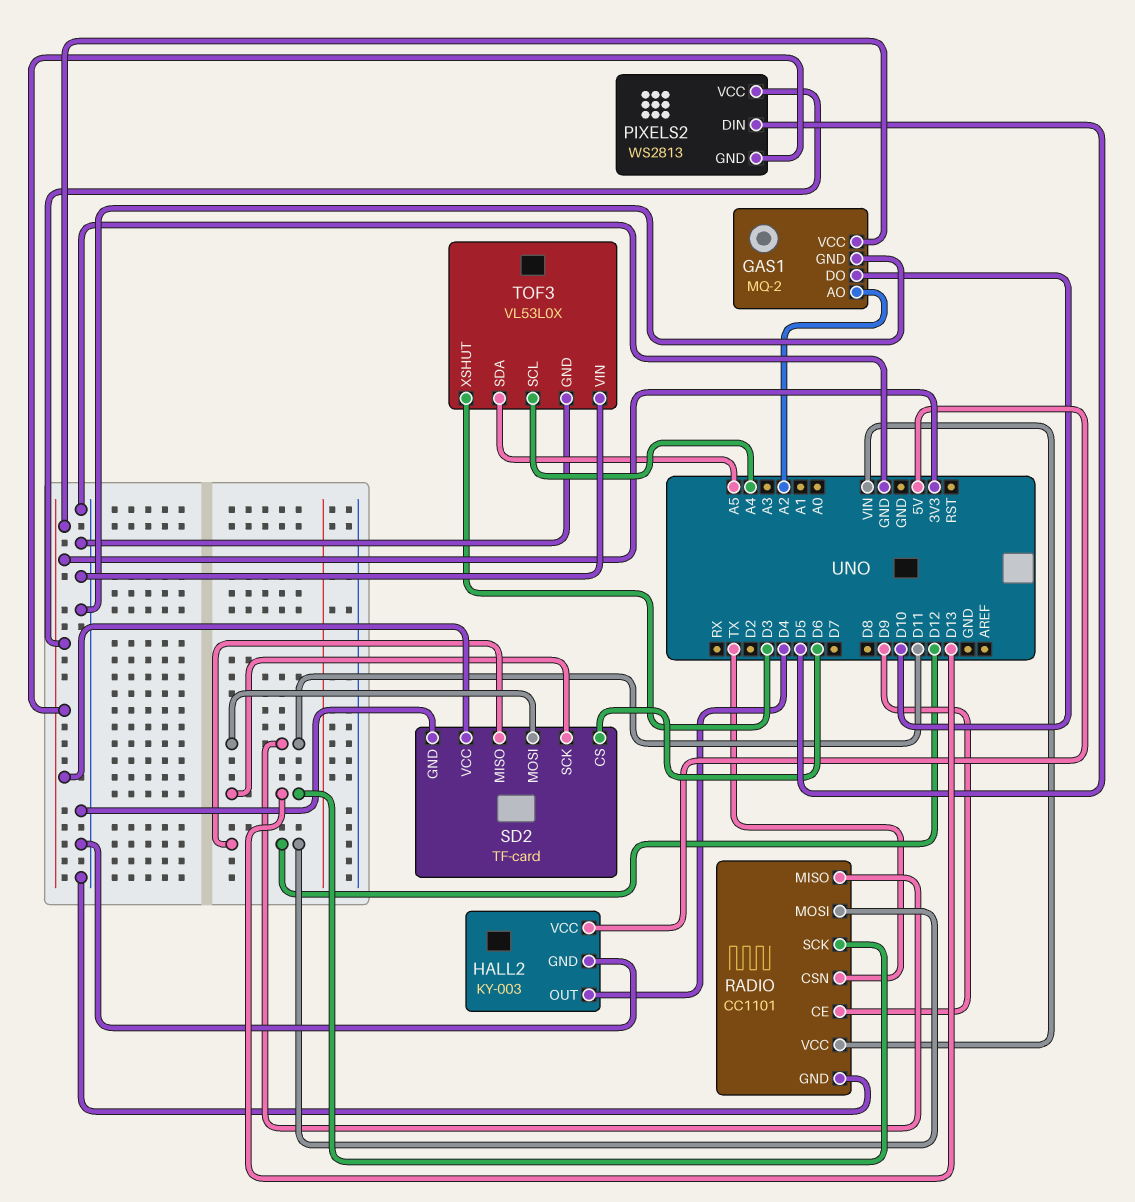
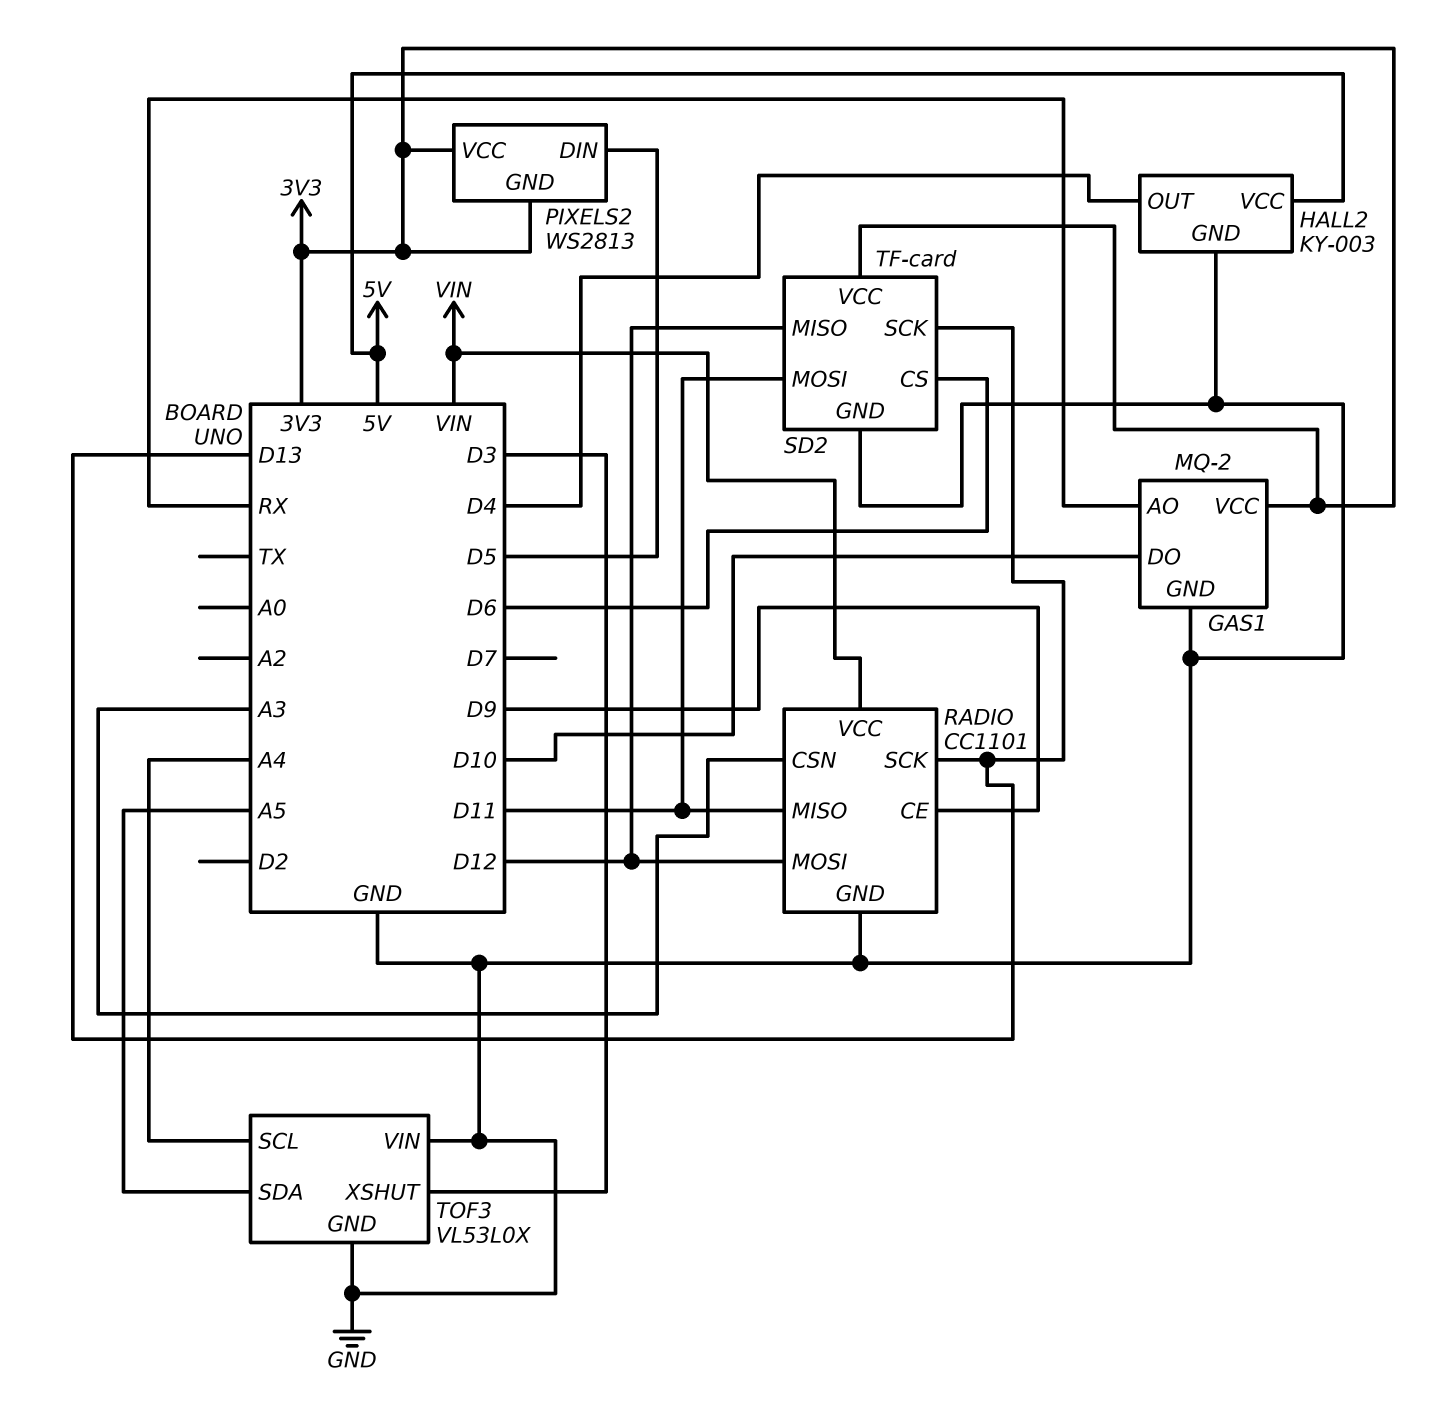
GAS1 pin AO: A2 -> RX
RADIO pin CSN: TX -> A3

